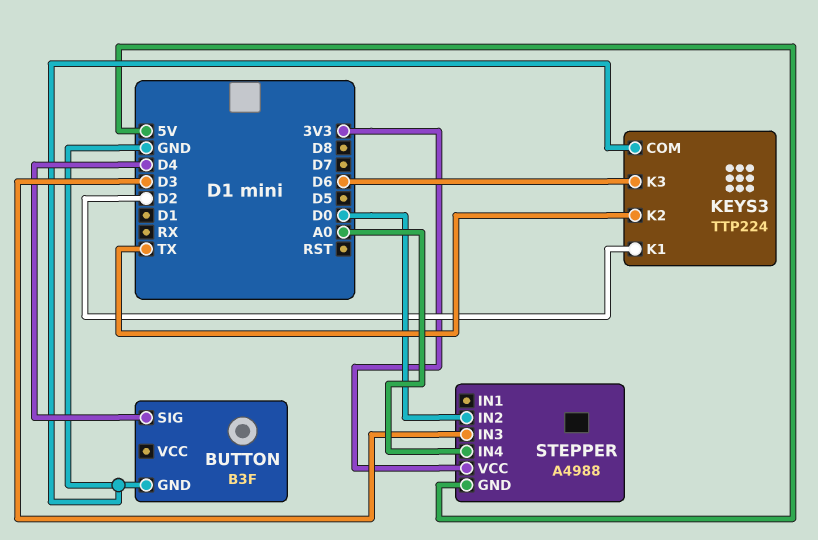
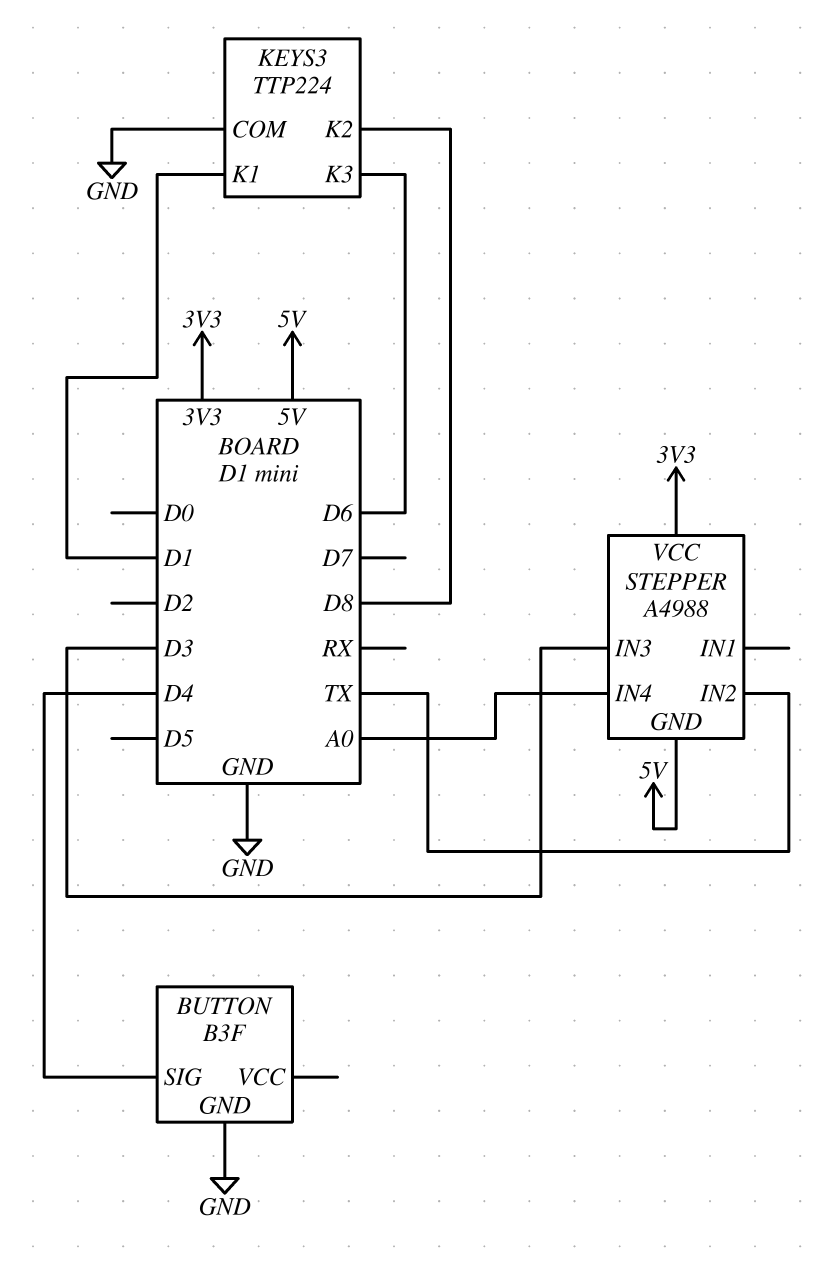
KEYS3 pin K1: D2 -> D1
KEYS3 pin K2: TX -> D8
STEPPER pin IN2: D0 -> TX

